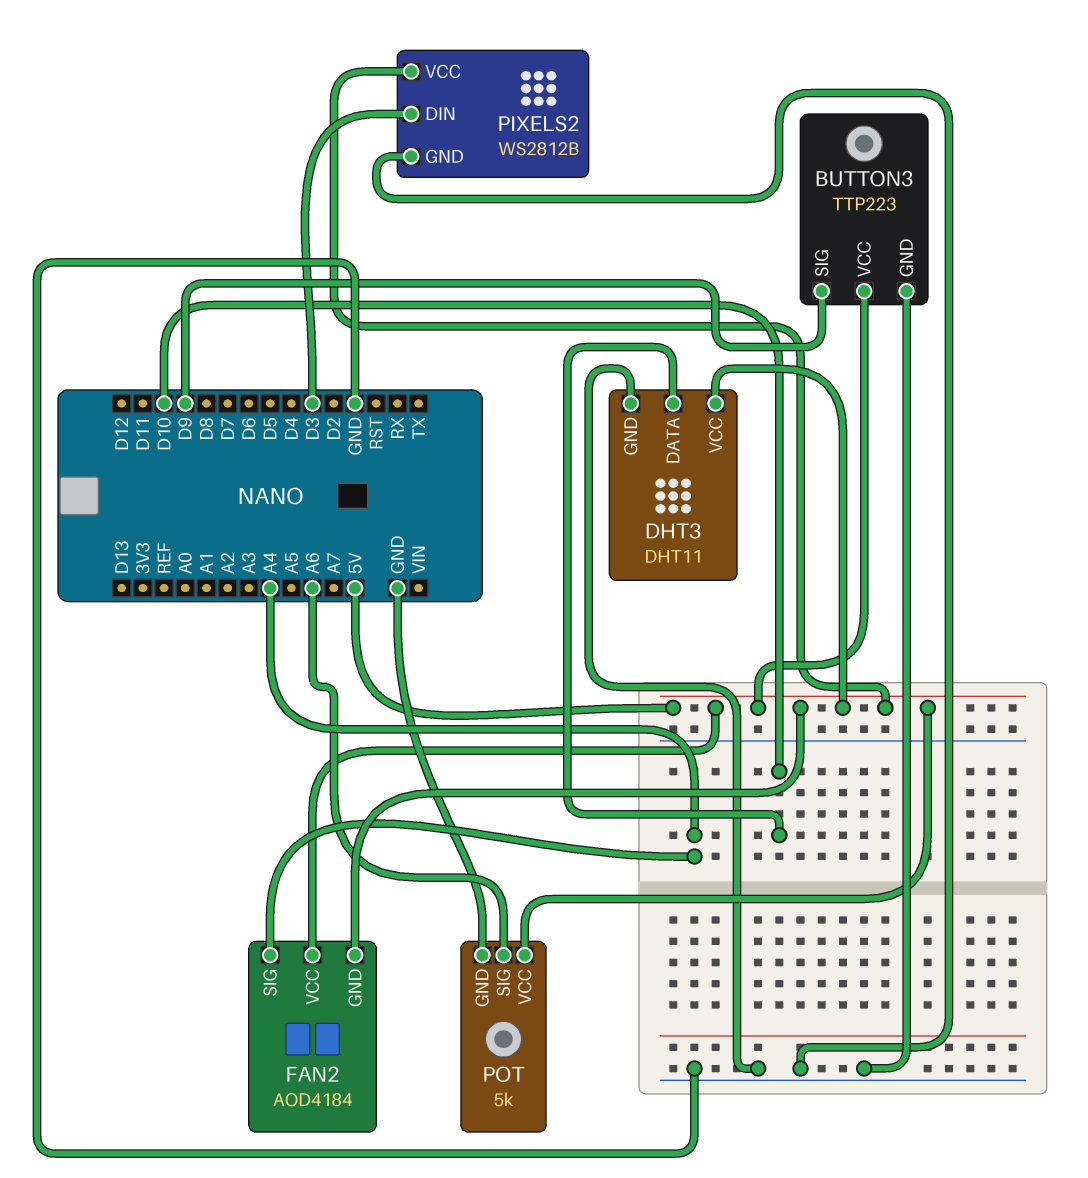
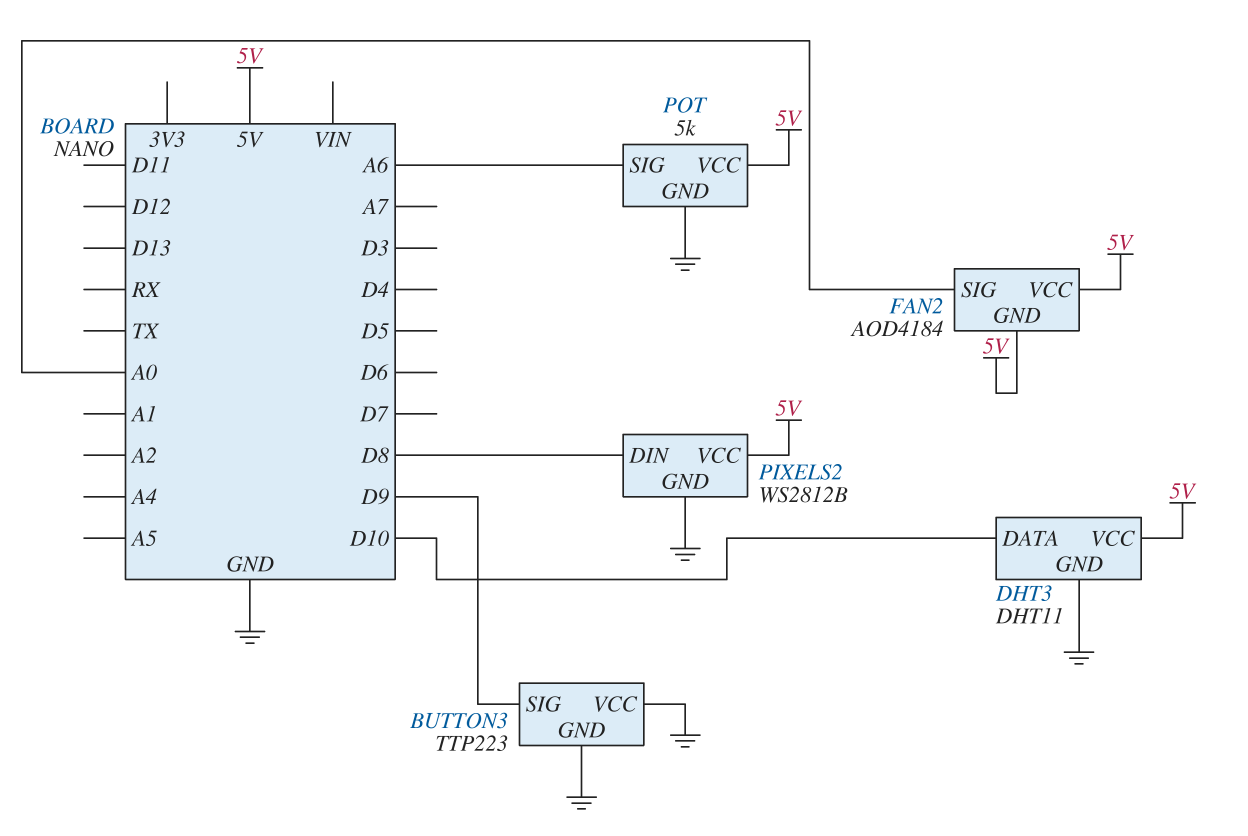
BUTTON3 pin VCC: 5V -> GND
FAN2 pin SIG: A4 -> A0
PIXELS2 pin DIN: D3 -> D8

